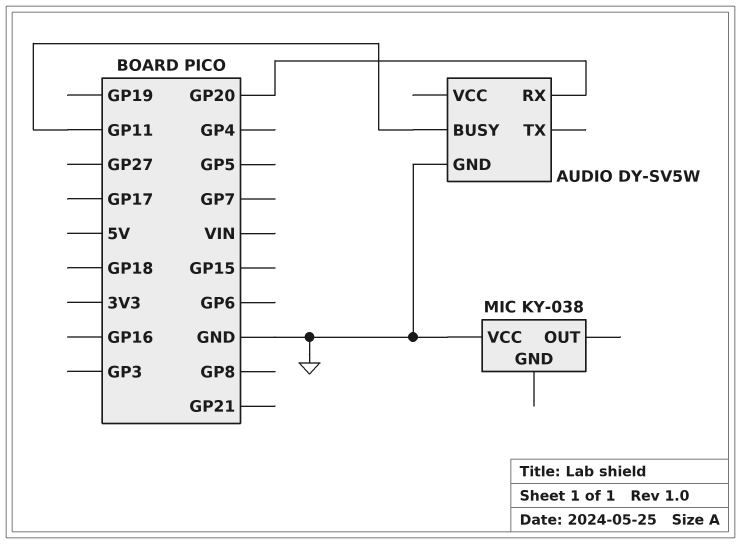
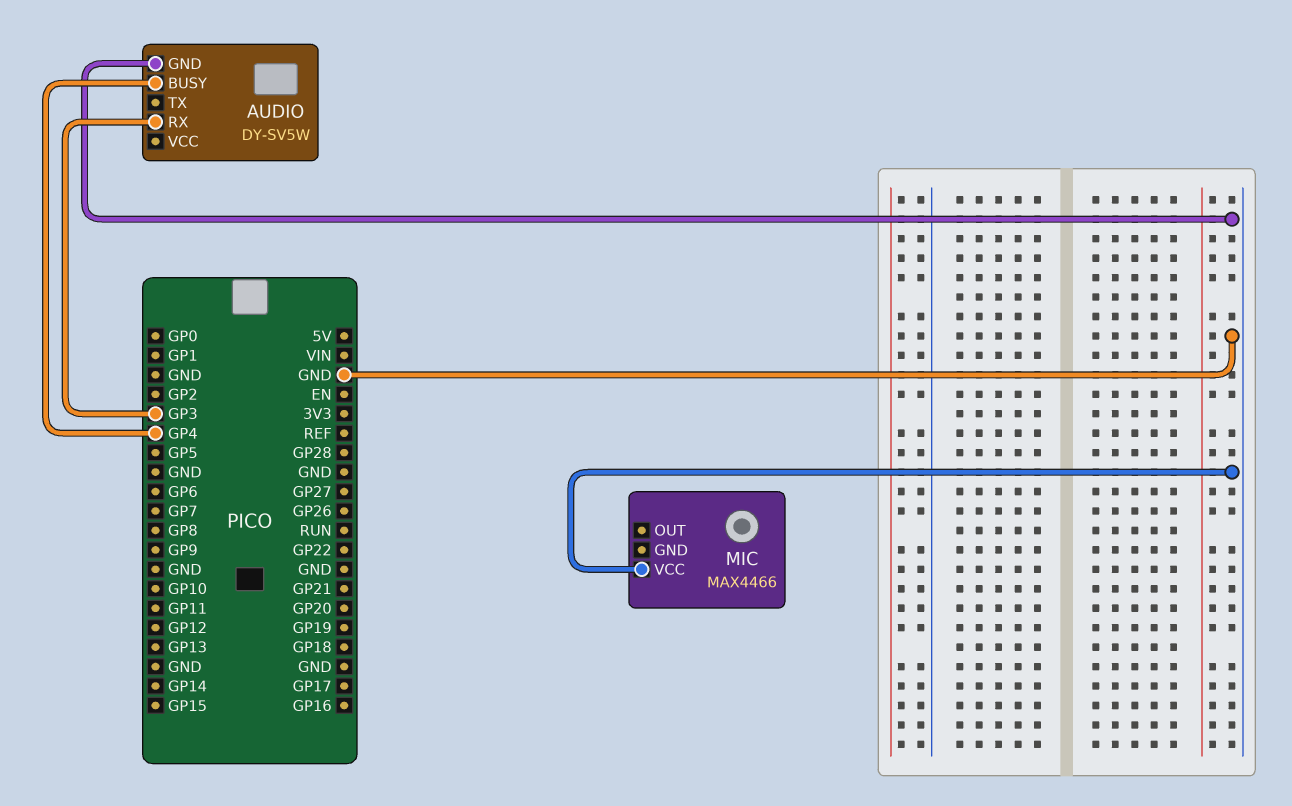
AUDIO pin BUSY: GP11 -> GP4
AUDIO pin RX: GP20 -> GP3
MIC: KY-038 -> MAX4466

